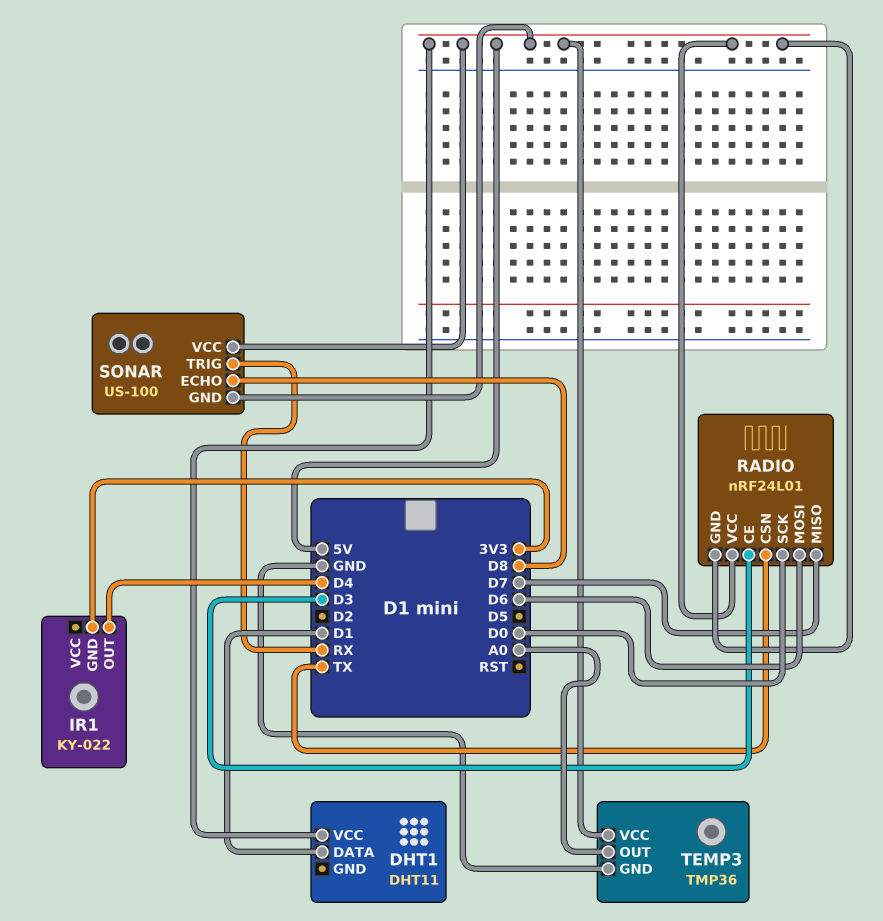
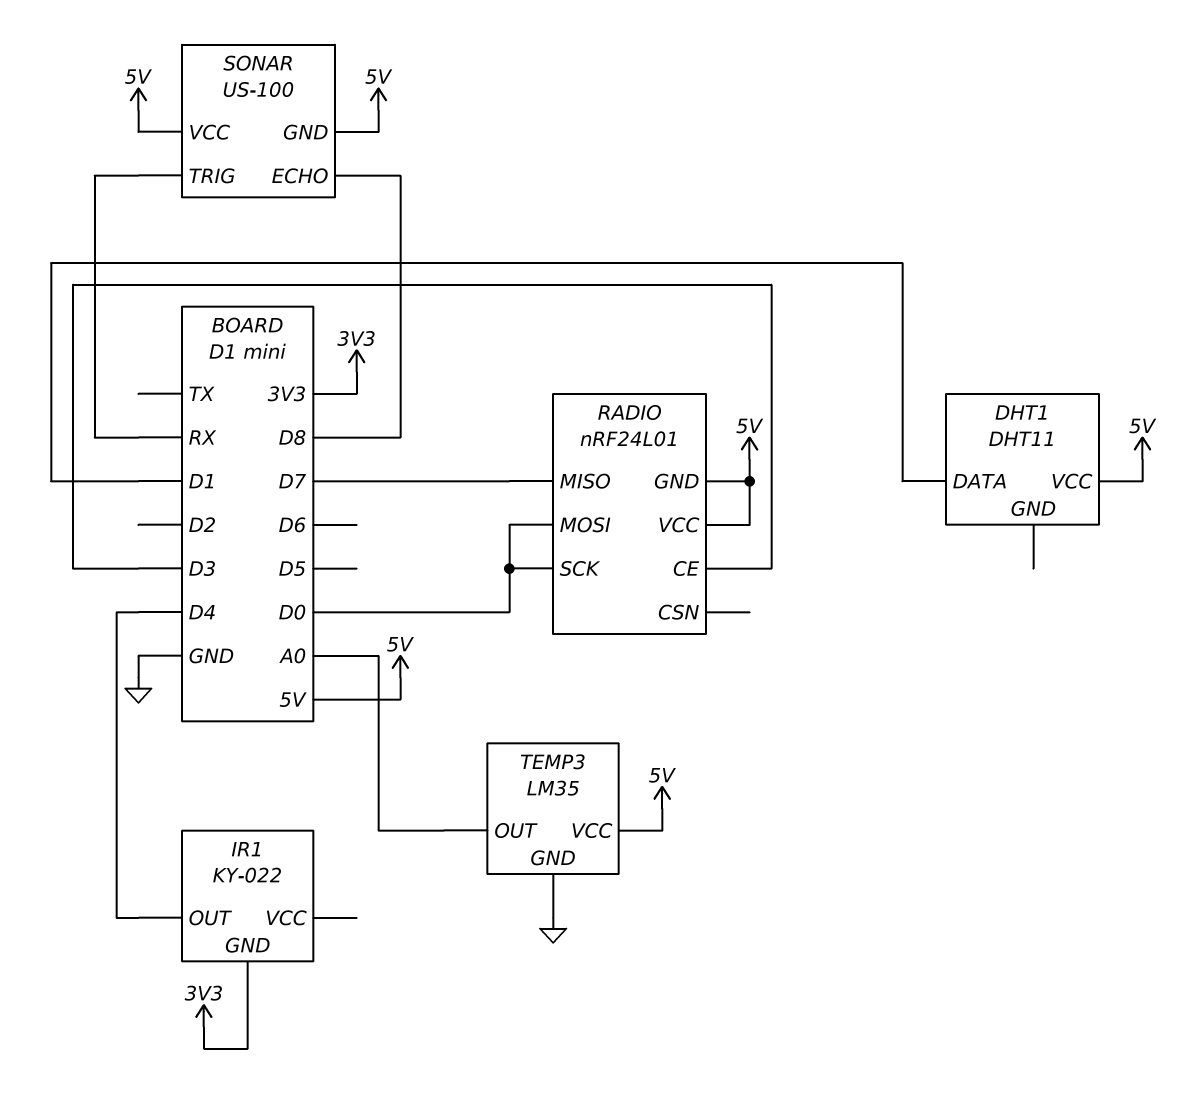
RADIO pin CSN: TX -> none
RADIO pin MOSI: D6 -> D0
TEMP3: TMP36 -> LM35

